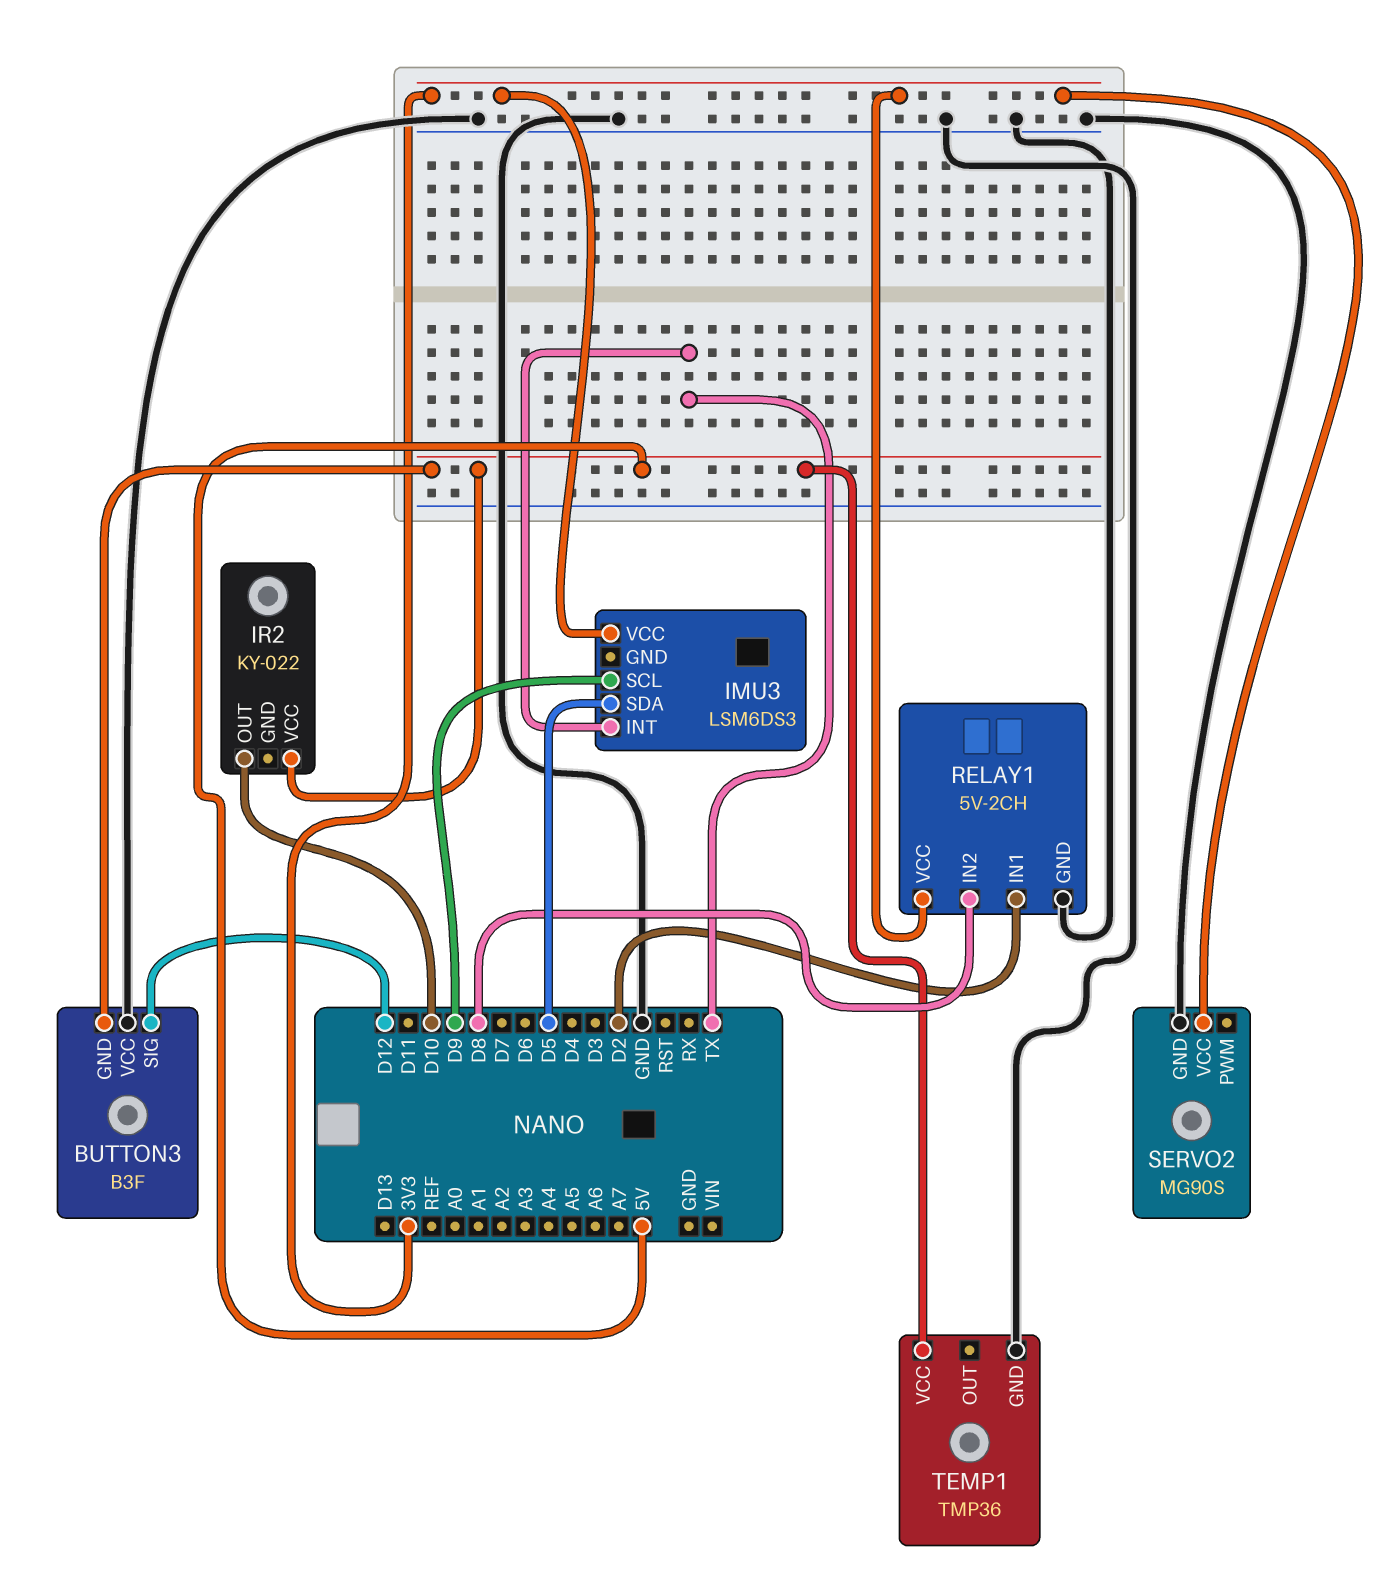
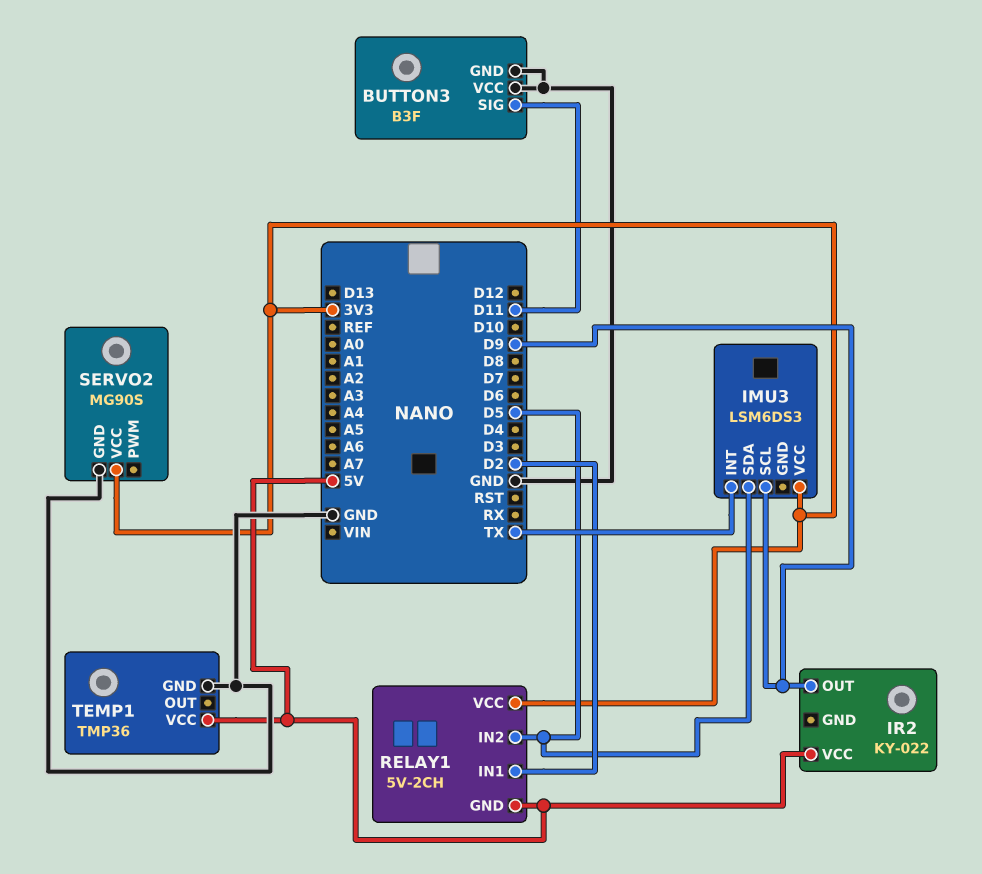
BUTTON3 pin GND: 5V -> GND
BUTTON3 pin SIG: D12 -> D11
IR2 pin OUT: D10 -> D9
RELAY1 pin GND: GND -> 5V
RELAY1 pin IN2: D8 -> D5

